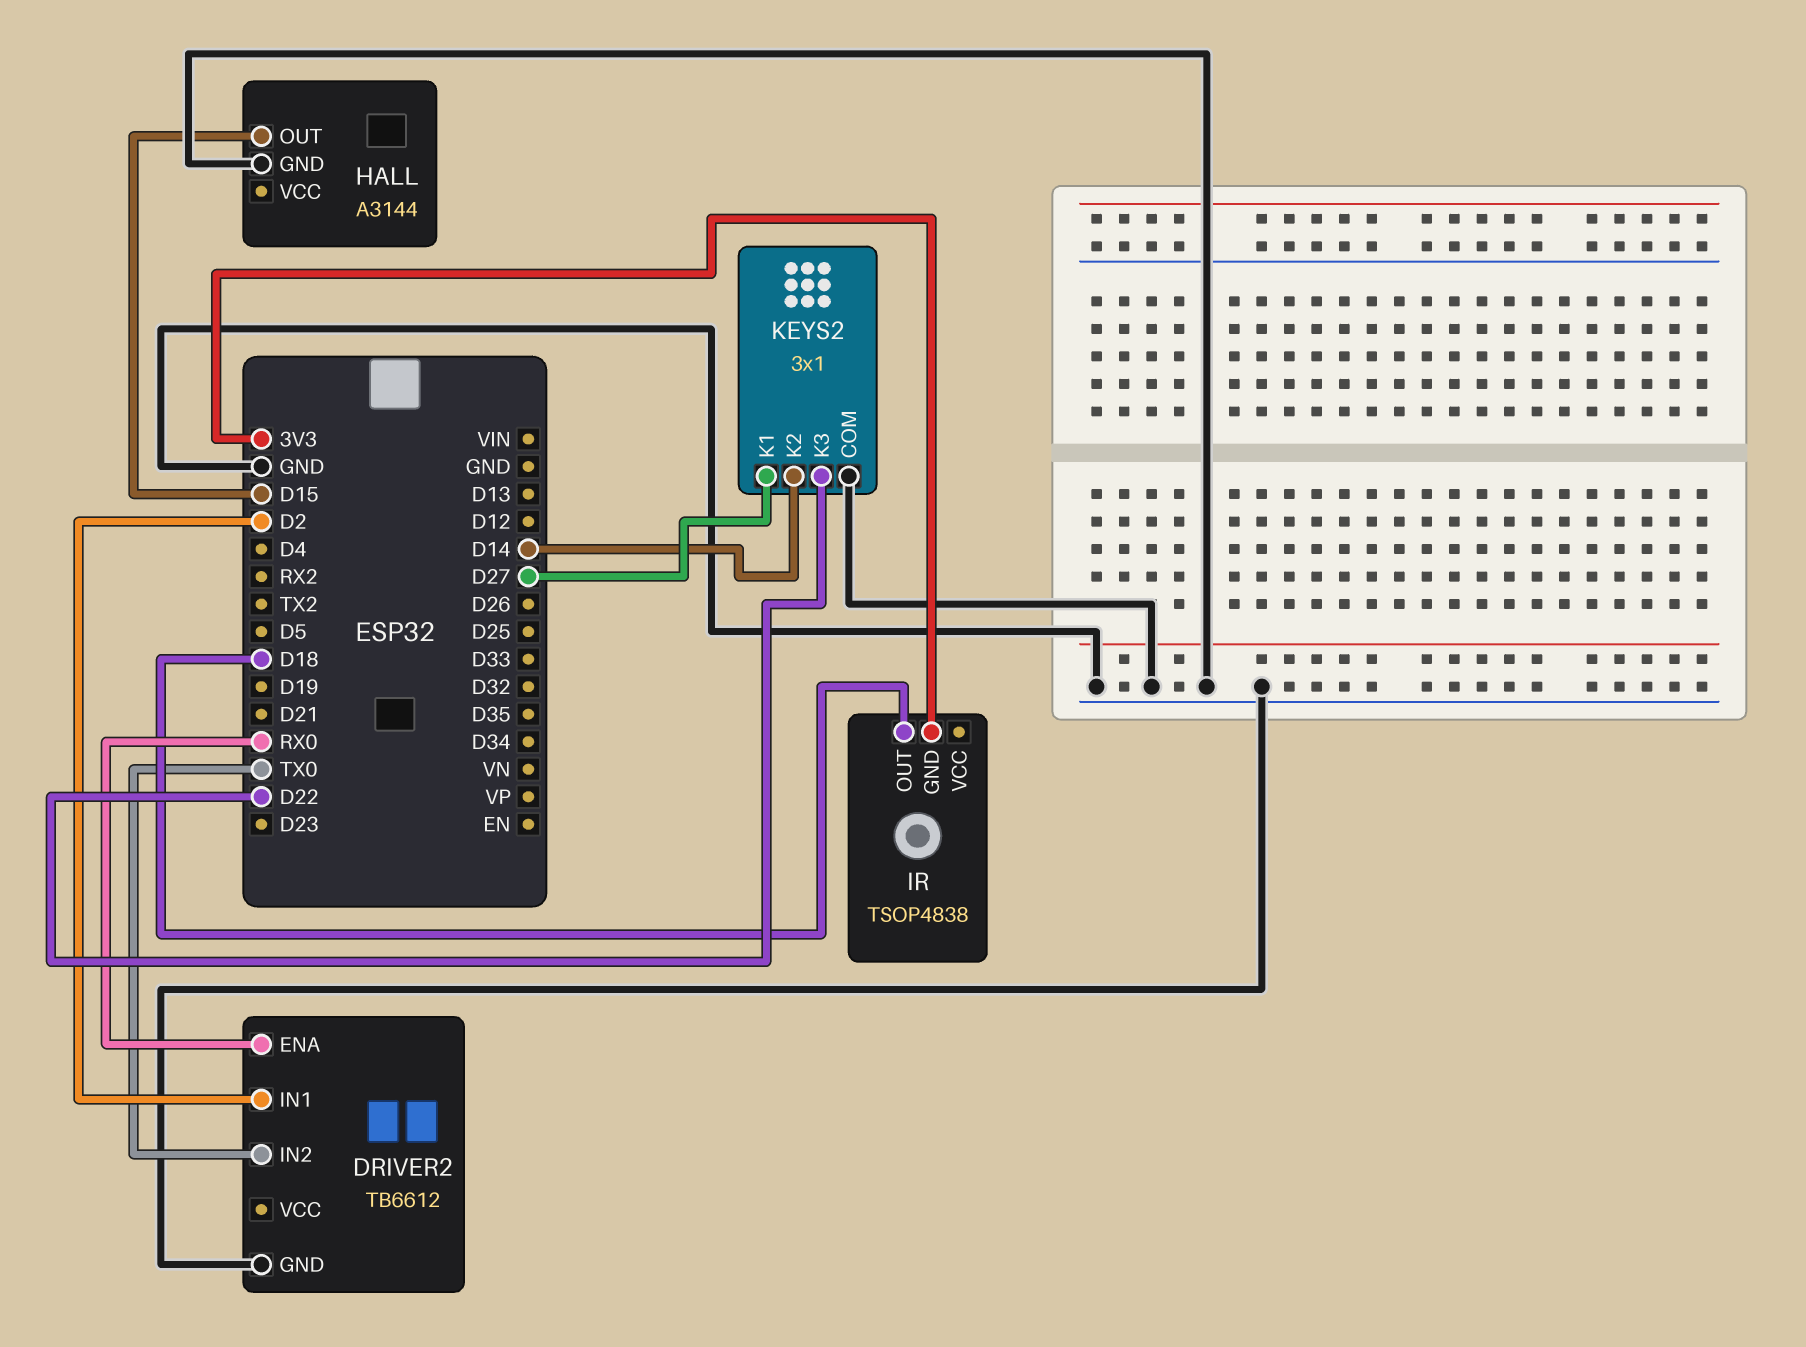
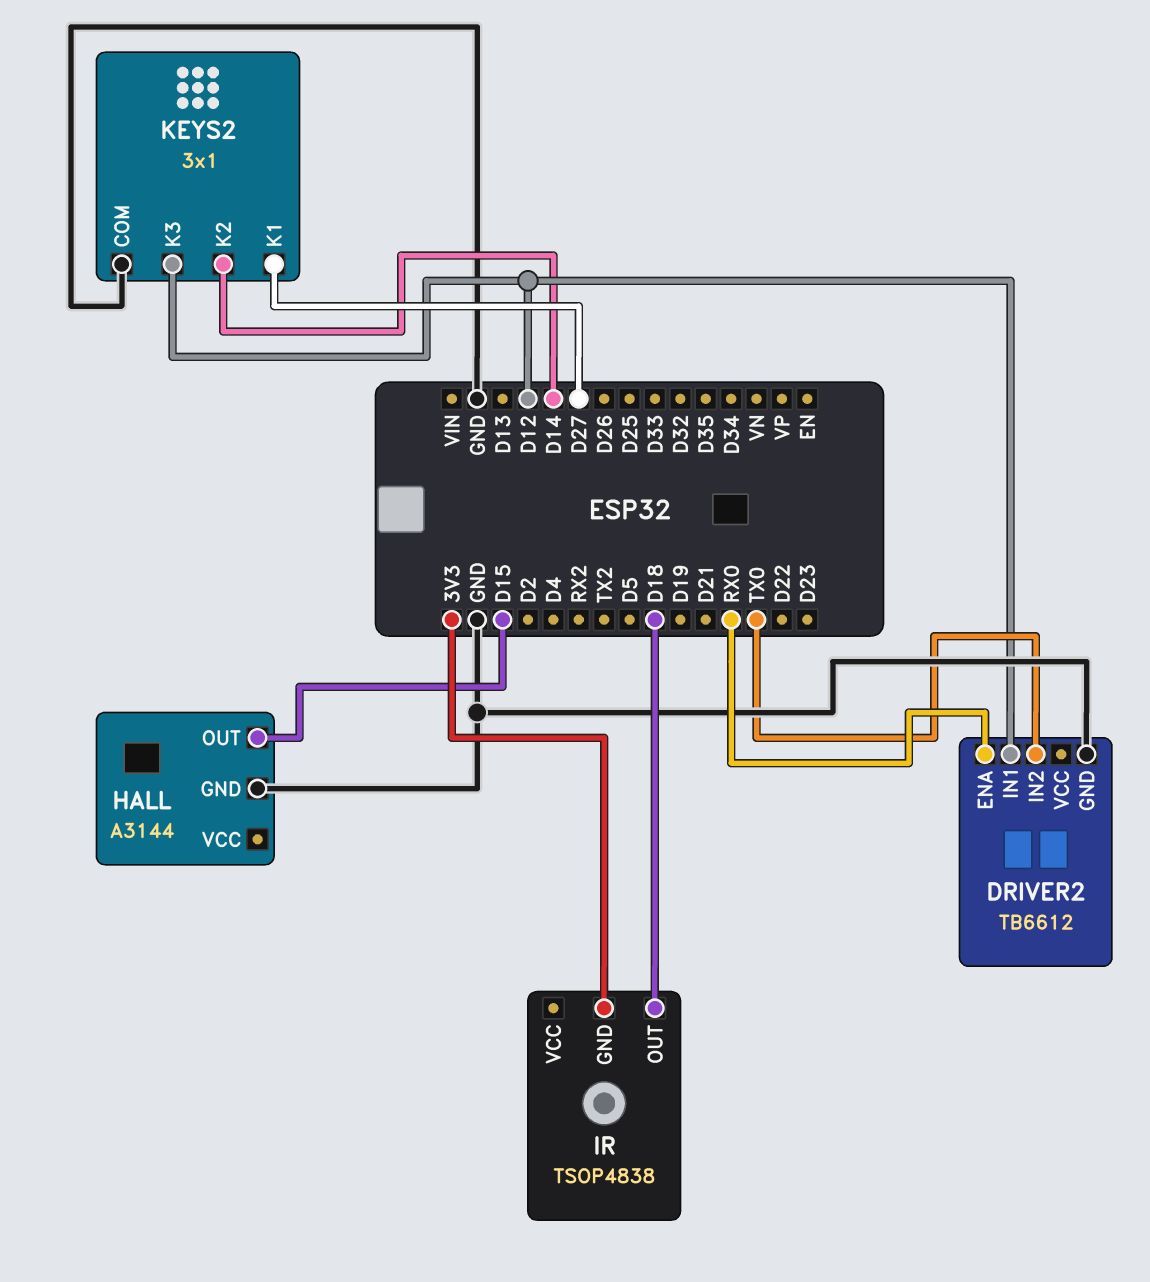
DRIVER2 pin IN1: D2 -> D12
KEYS2 pin K3: D22 -> D12

